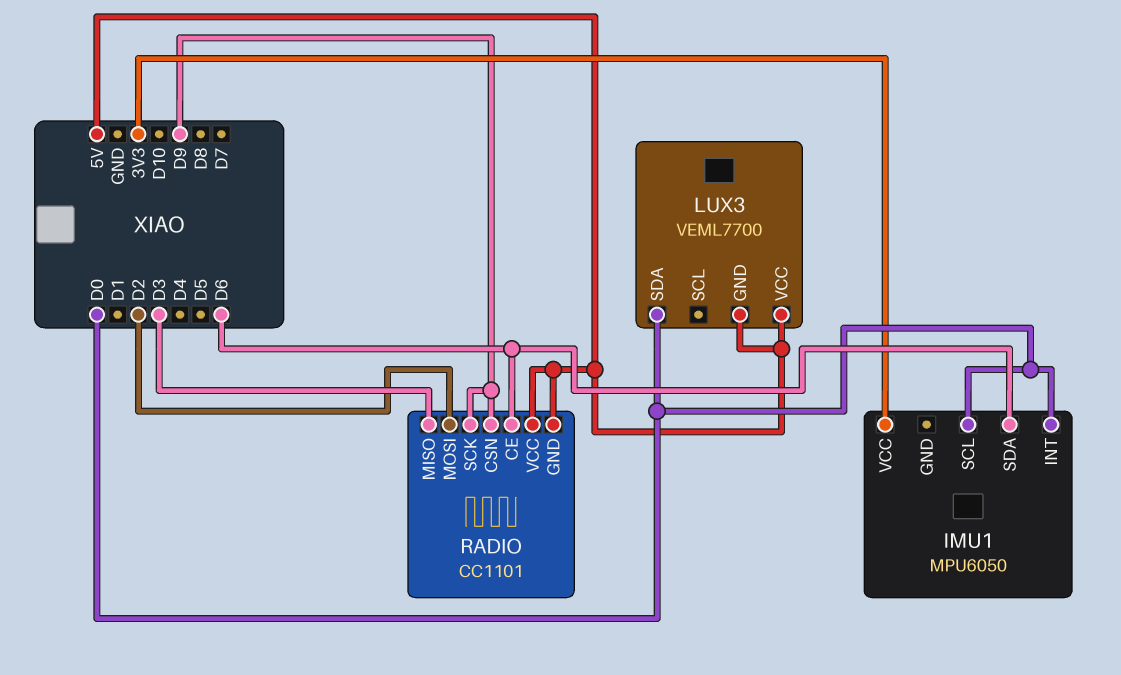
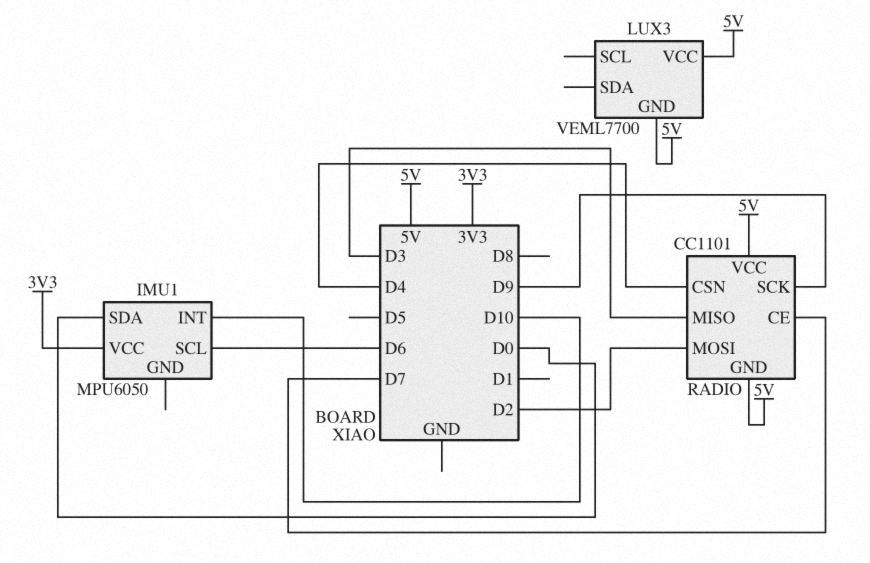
IMU1 pin INT: D0 -> D10
IMU1 pin SCL: D0 -> D6
IMU1 pin SDA: D6 -> D0
LUX3 pin SDA: D0 -> none
RADIO pin CE: D6 -> D7
RADIO pin CSN: D9 -> D4

